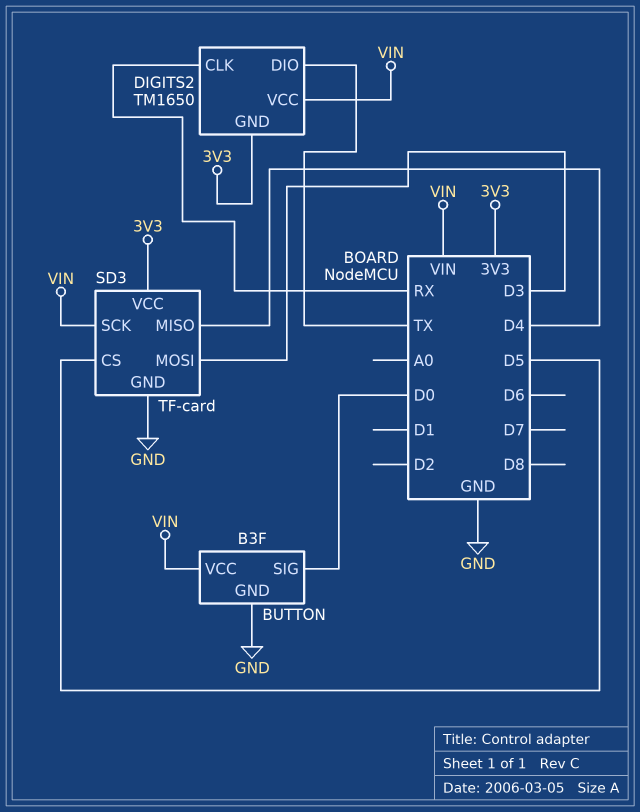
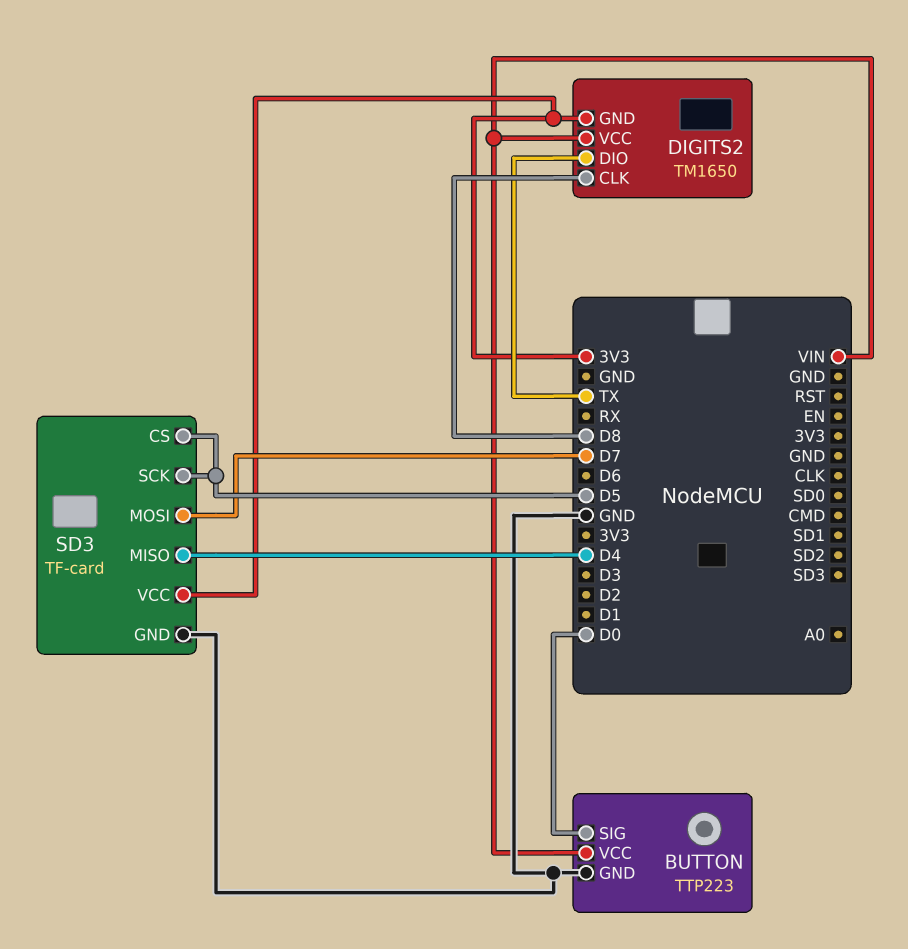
BUTTON: B3F -> TTP223
DIGITS2 pin CLK: RX -> D8
SD3 pin MOSI: D3 -> D7
SD3 pin SCK: VIN -> D5

